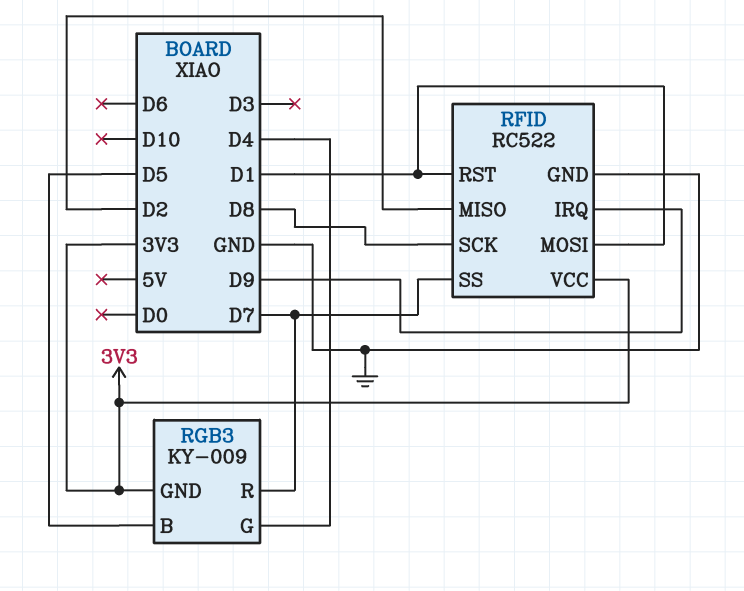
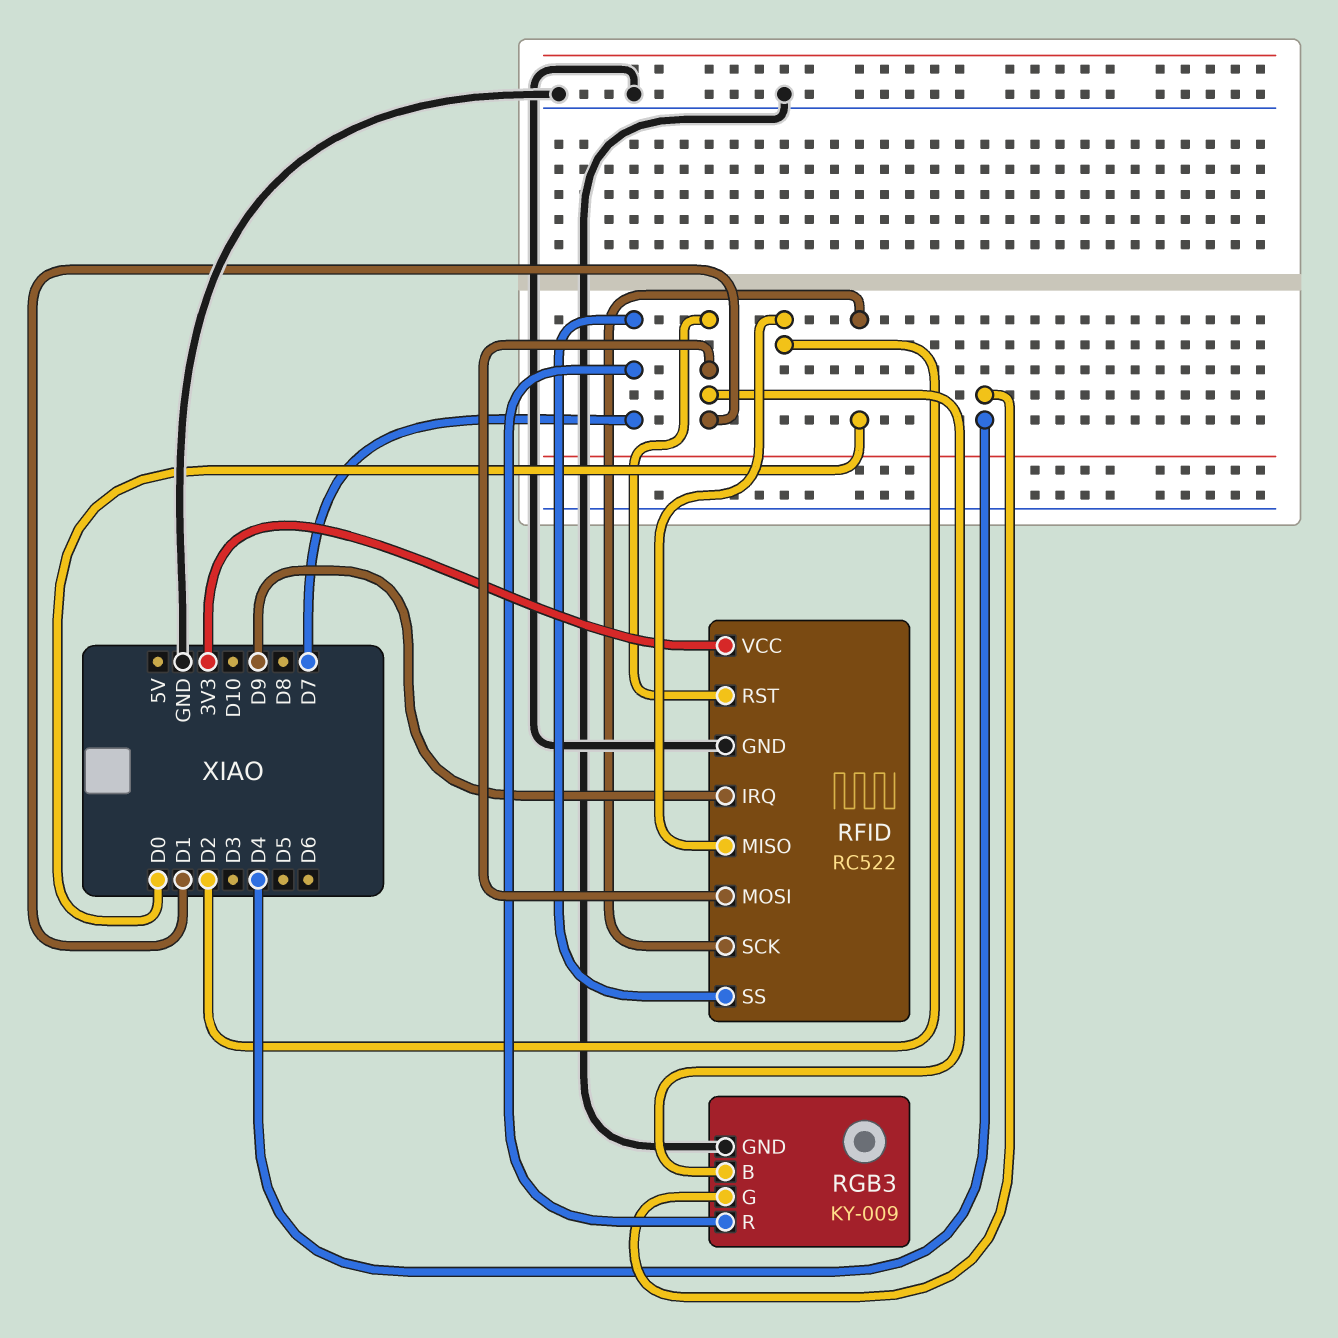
RFID pin SCK: D8 -> D0
RGB3 pin B: D5 -> D1
RGB3 pin GND: 3V3 -> GND

